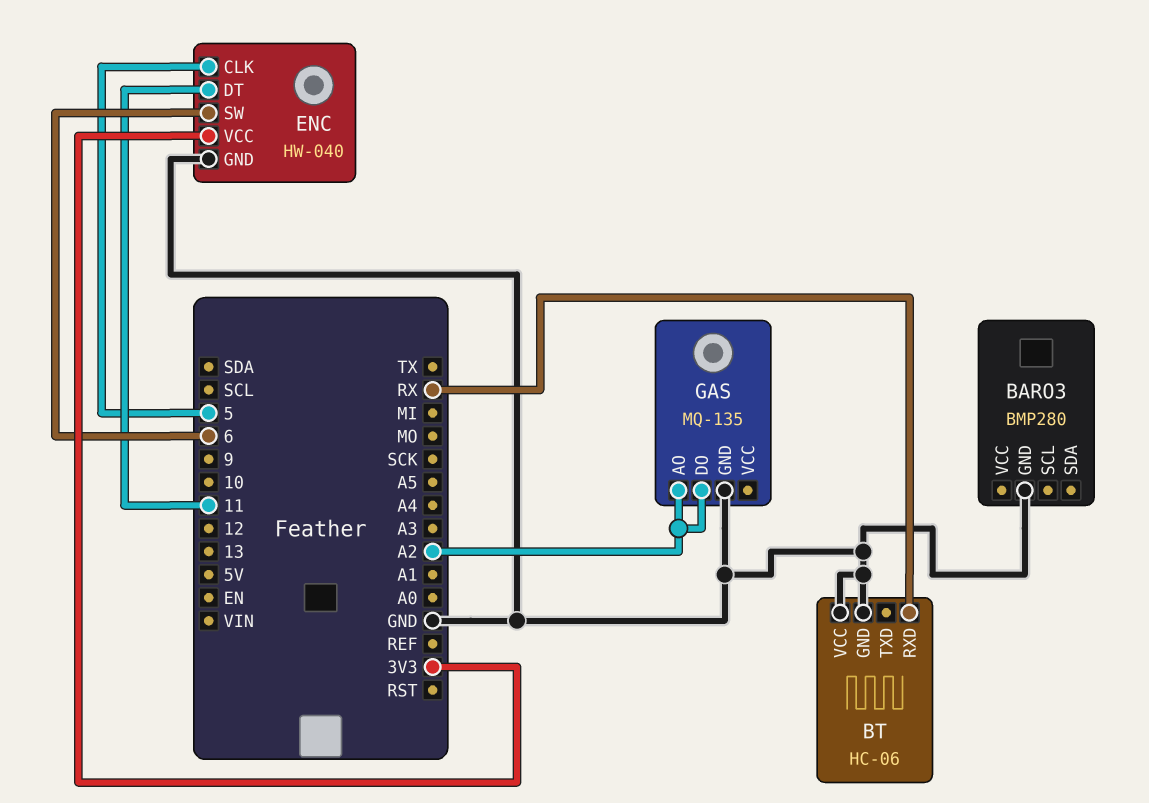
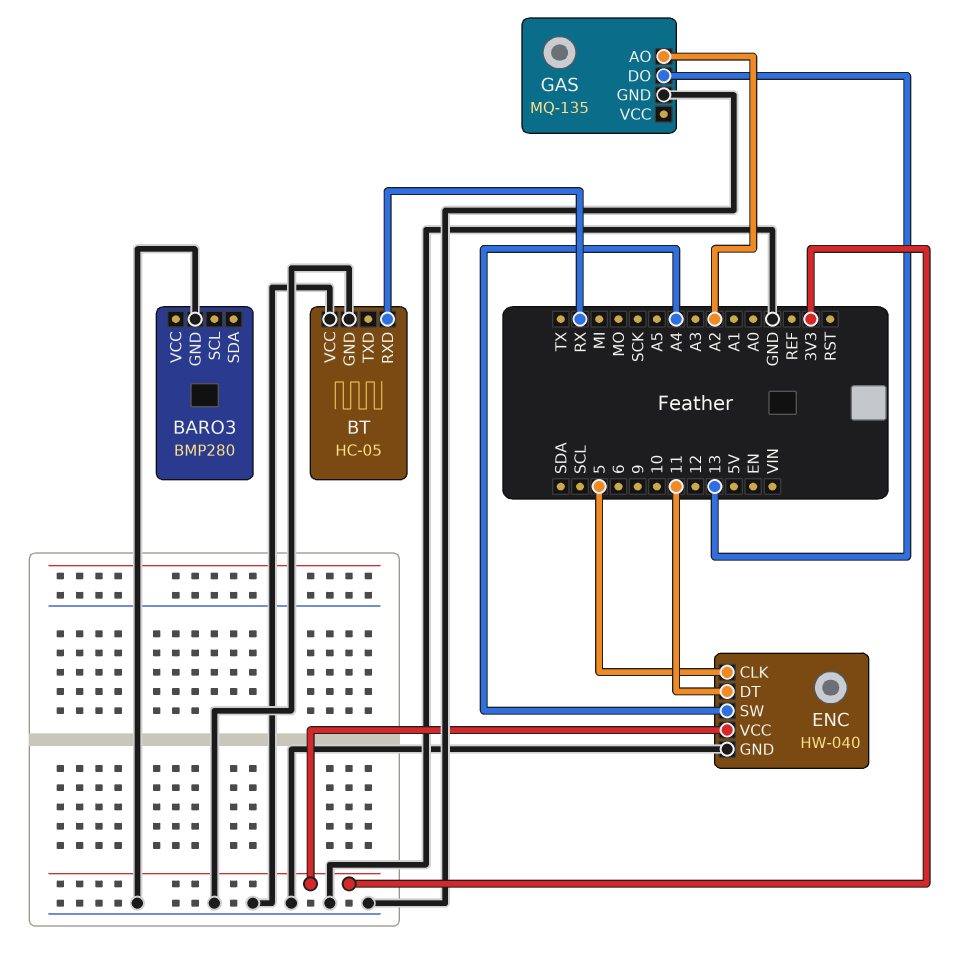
BT: HC-06 -> HC-05
ENC pin SW: 6 -> A4
GAS pin DO: A2 -> 13

